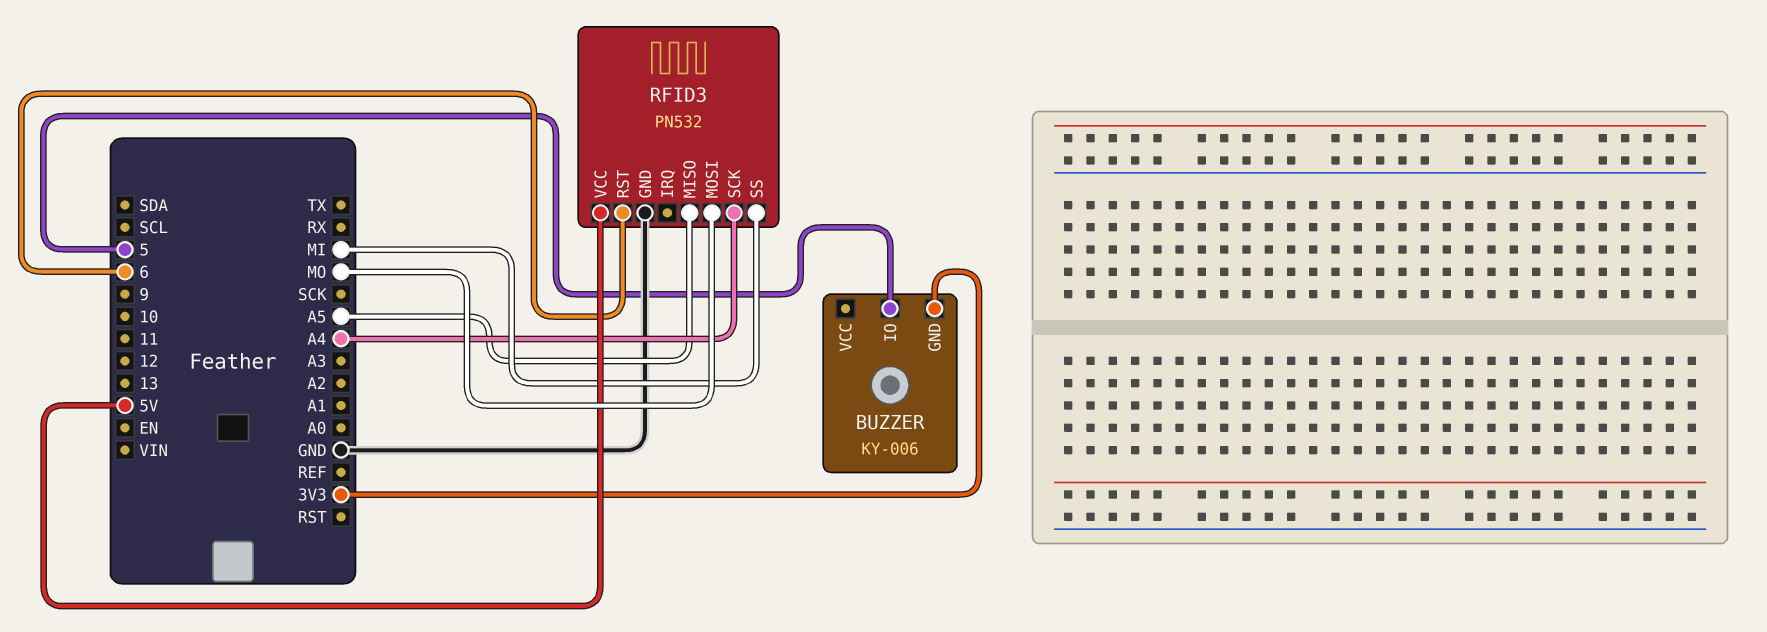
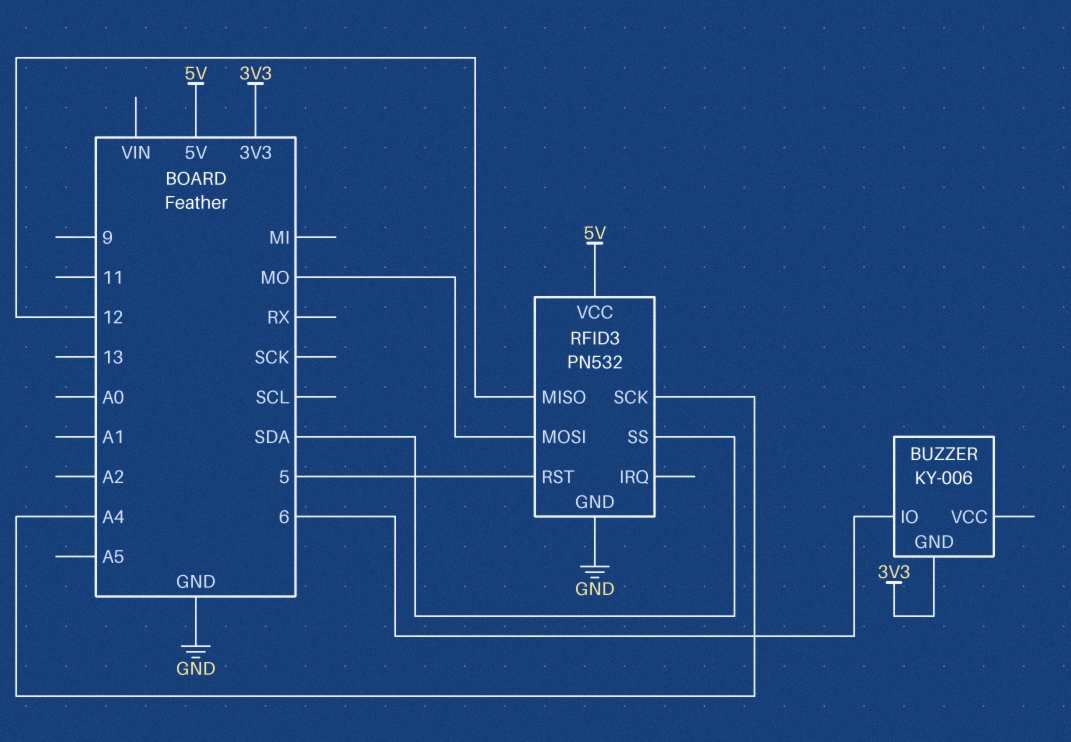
BUZZER pin IO: 5 -> 6
RFID3 pin MISO: A5 -> 12
RFID3 pin RST: 6 -> 5
RFID3 pin SS: MI -> SDA

